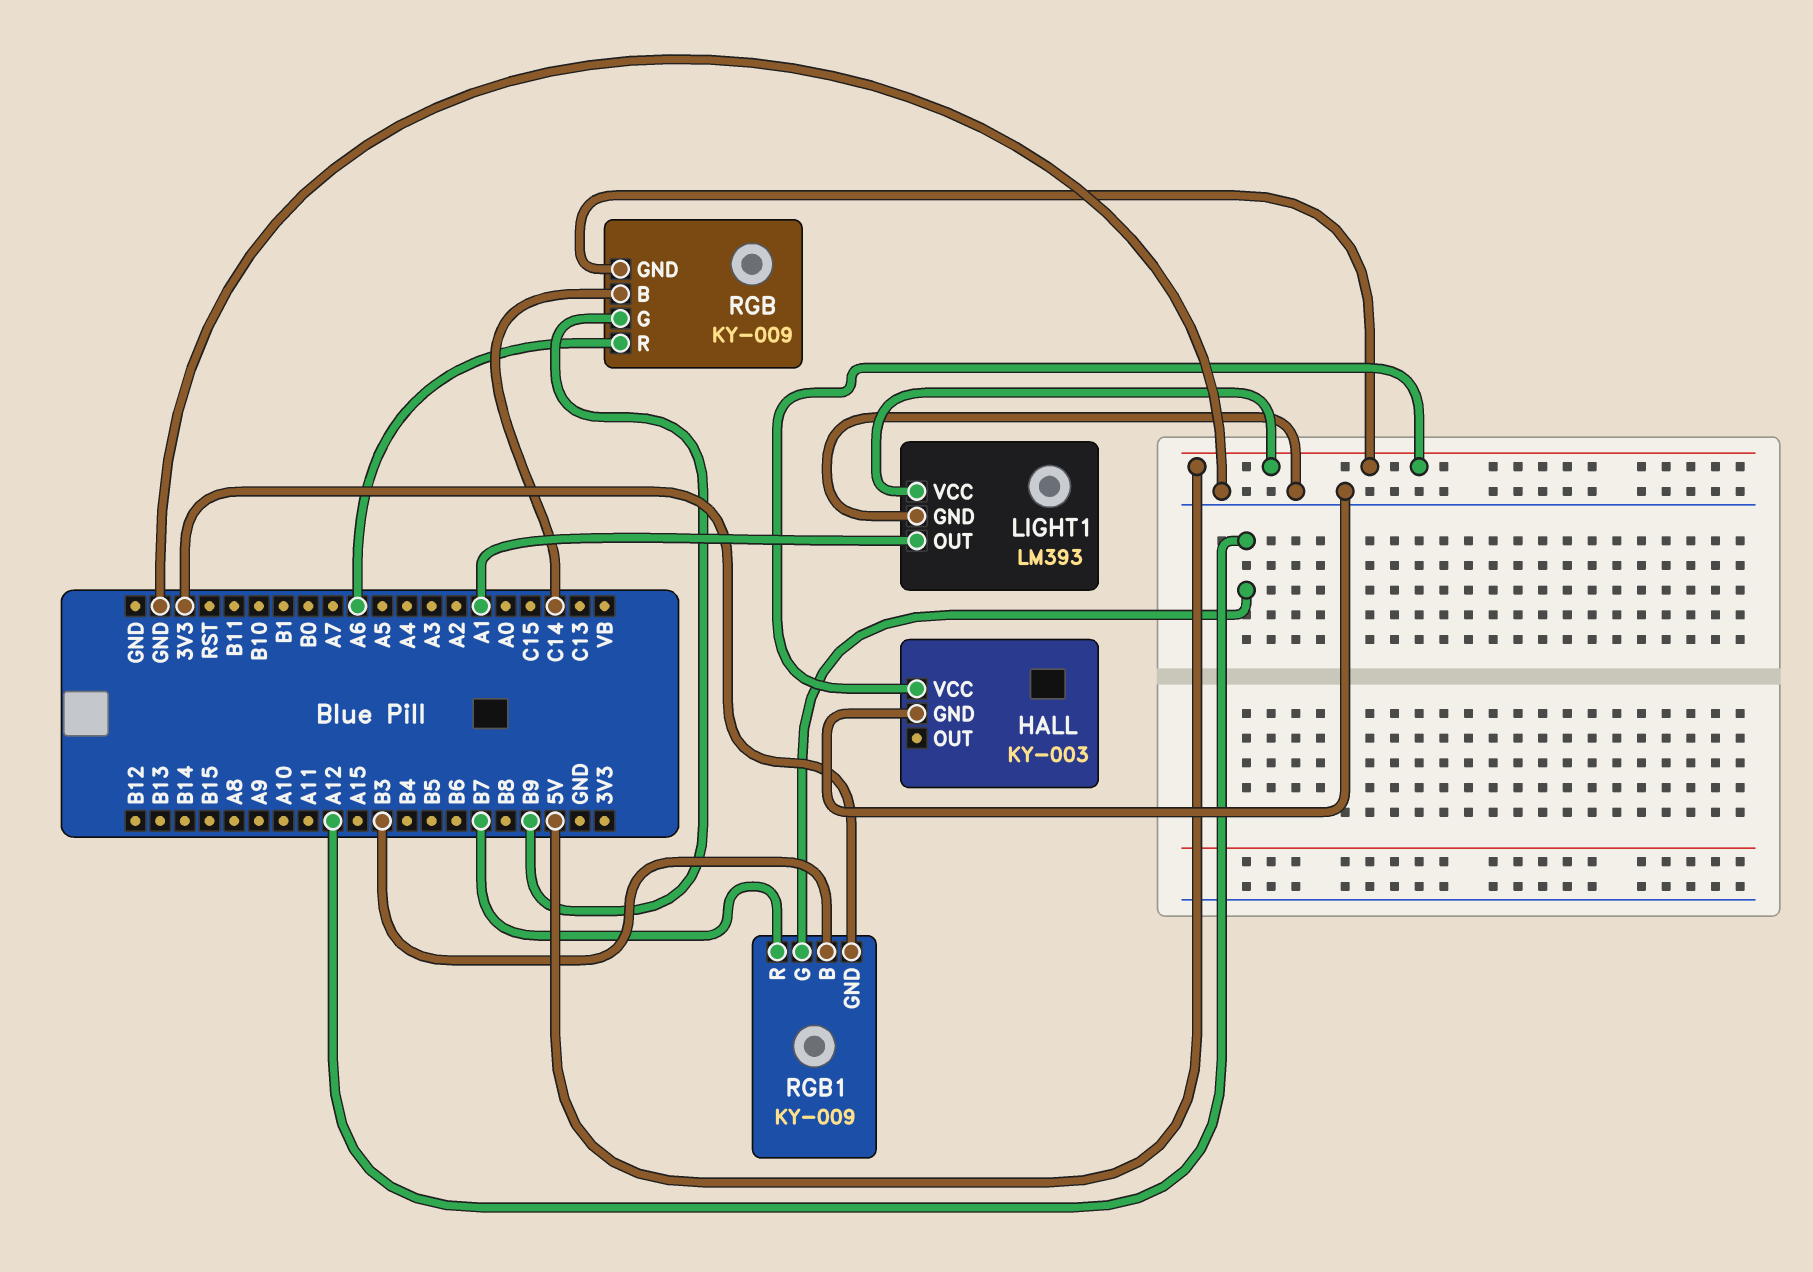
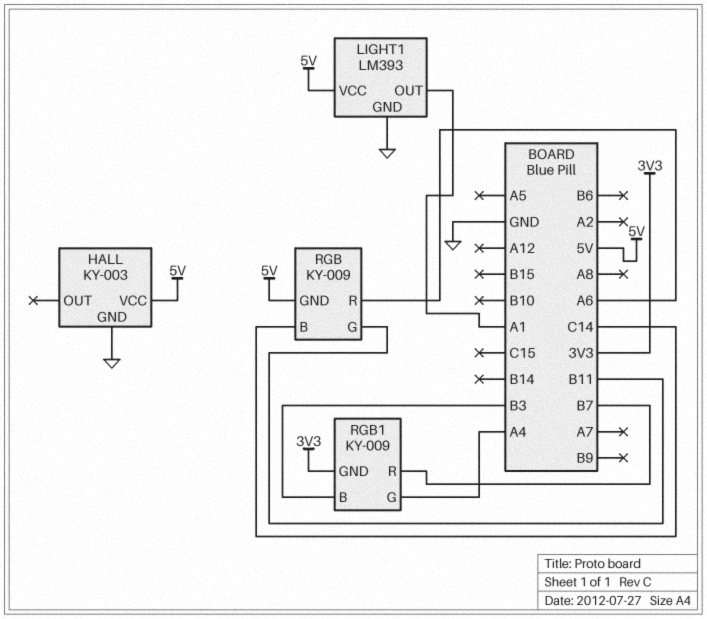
RGB pin G: B9 -> B11
RGB1 pin G: A12 -> A4

